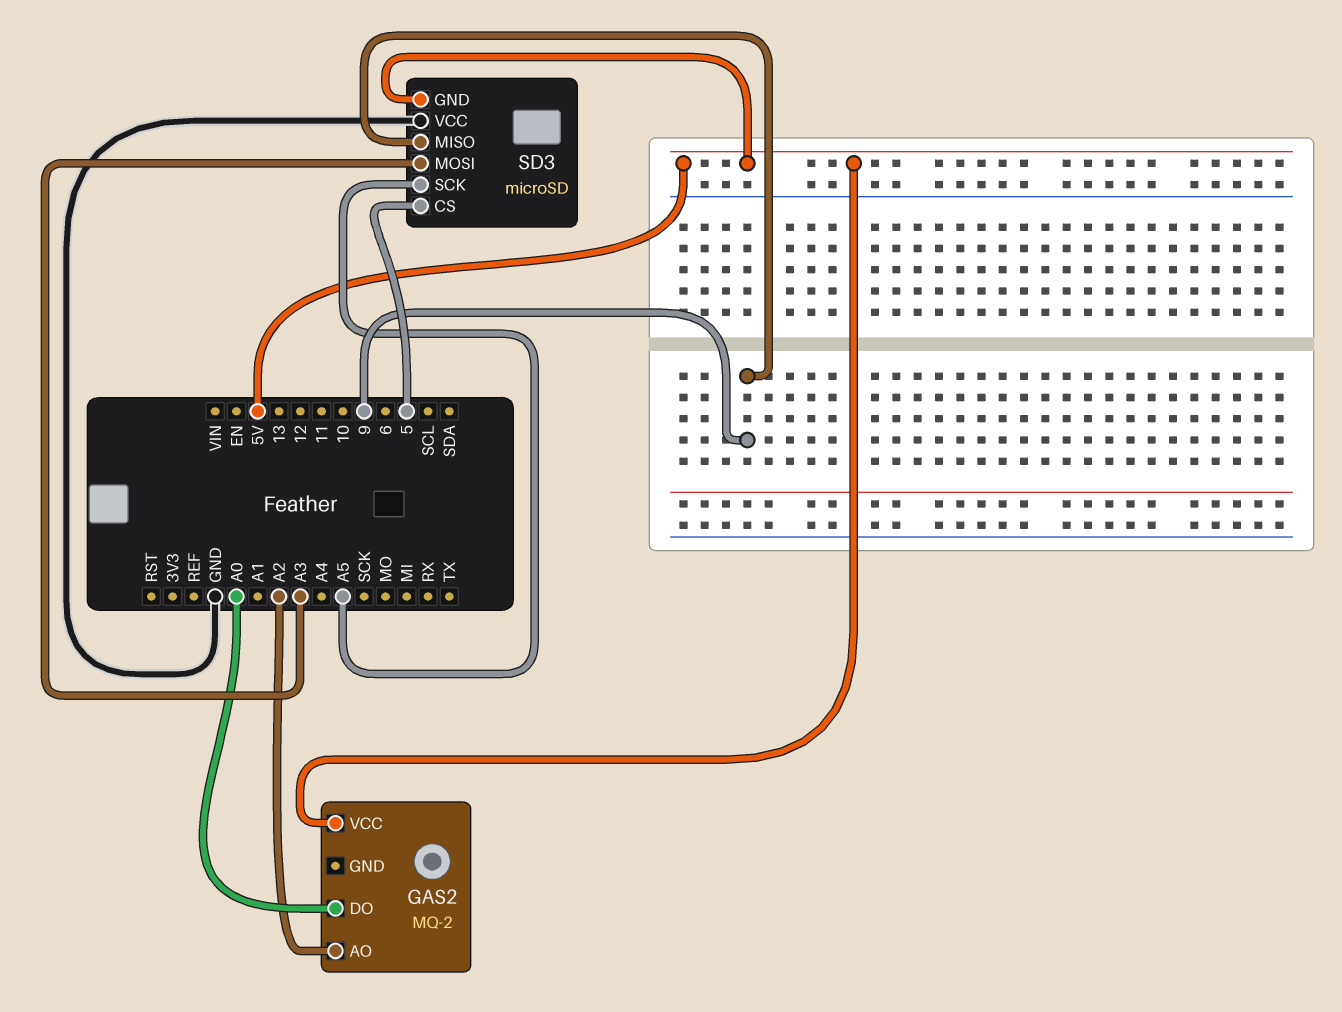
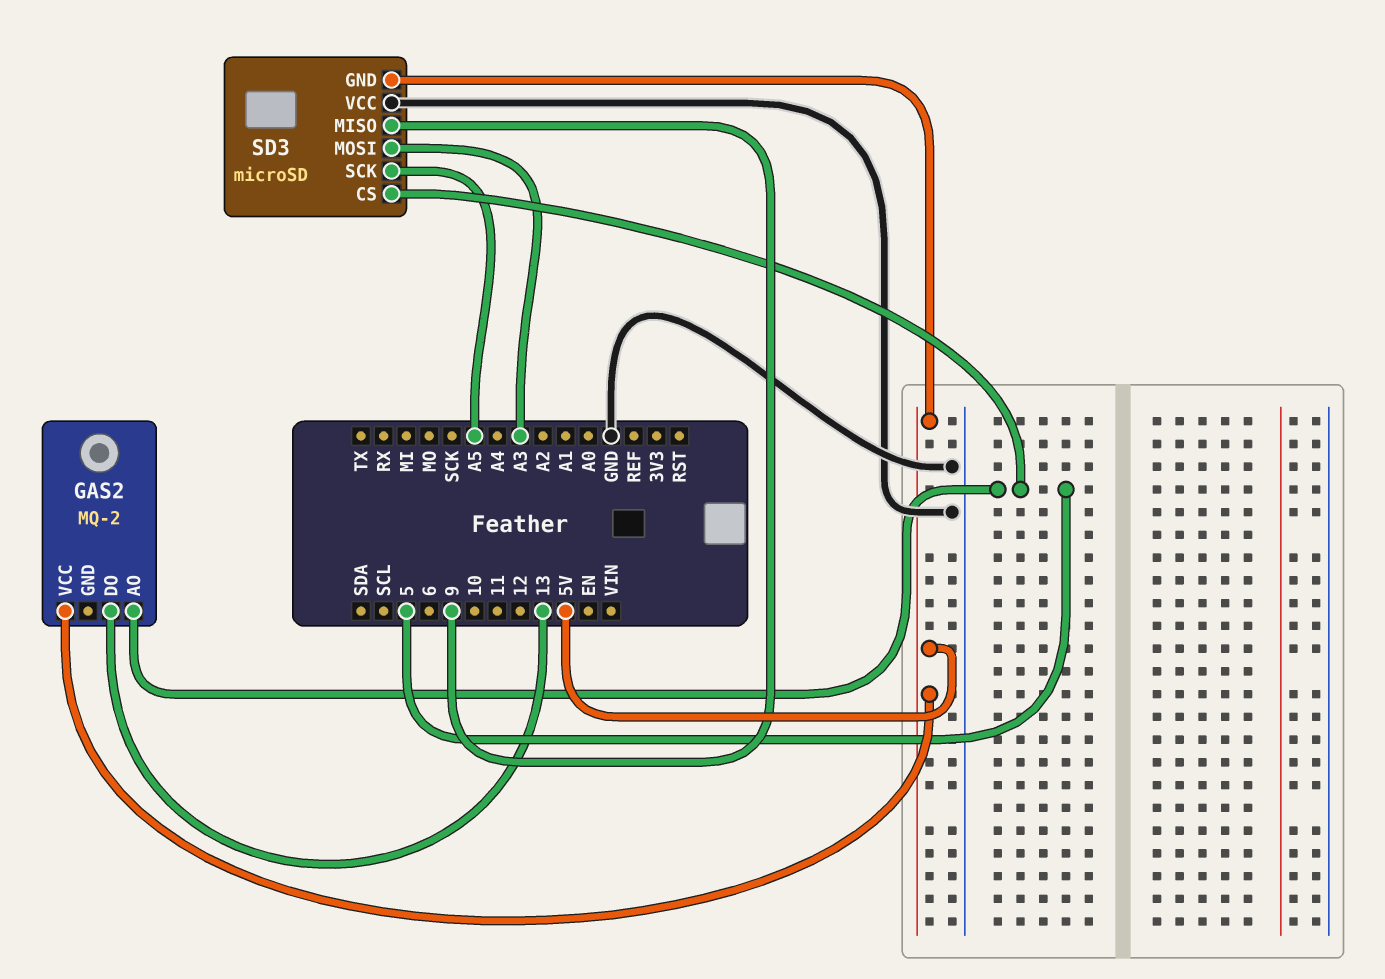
GAS2 pin AO: A2 -> 5
GAS2 pin DO: A0 -> 13

